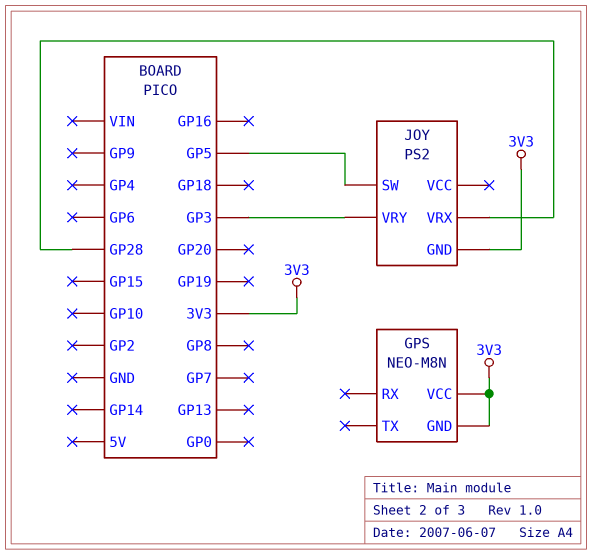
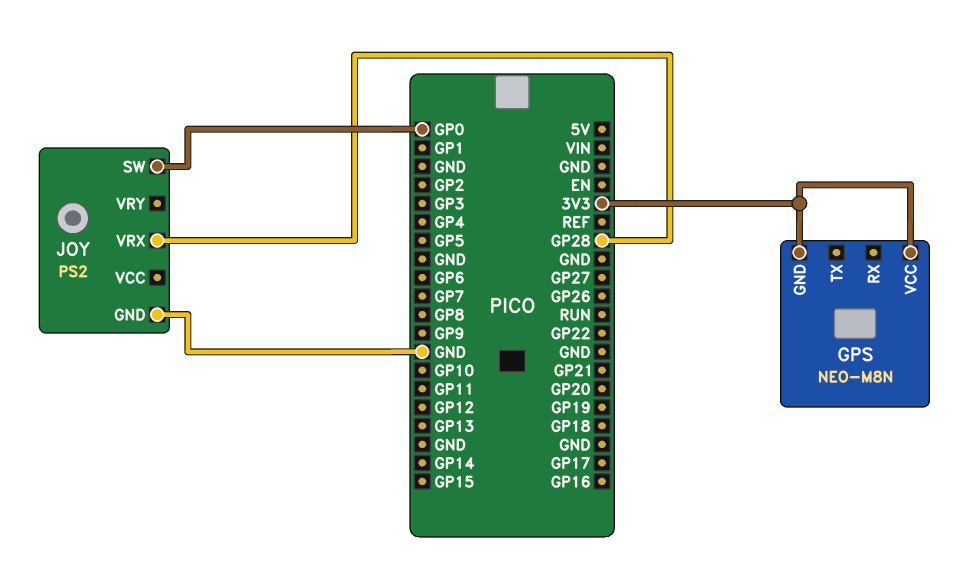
JOY pin GND: 3V3 -> GND
JOY pin SW: GP5 -> GP0
JOY pin VRY: GP3 -> none

